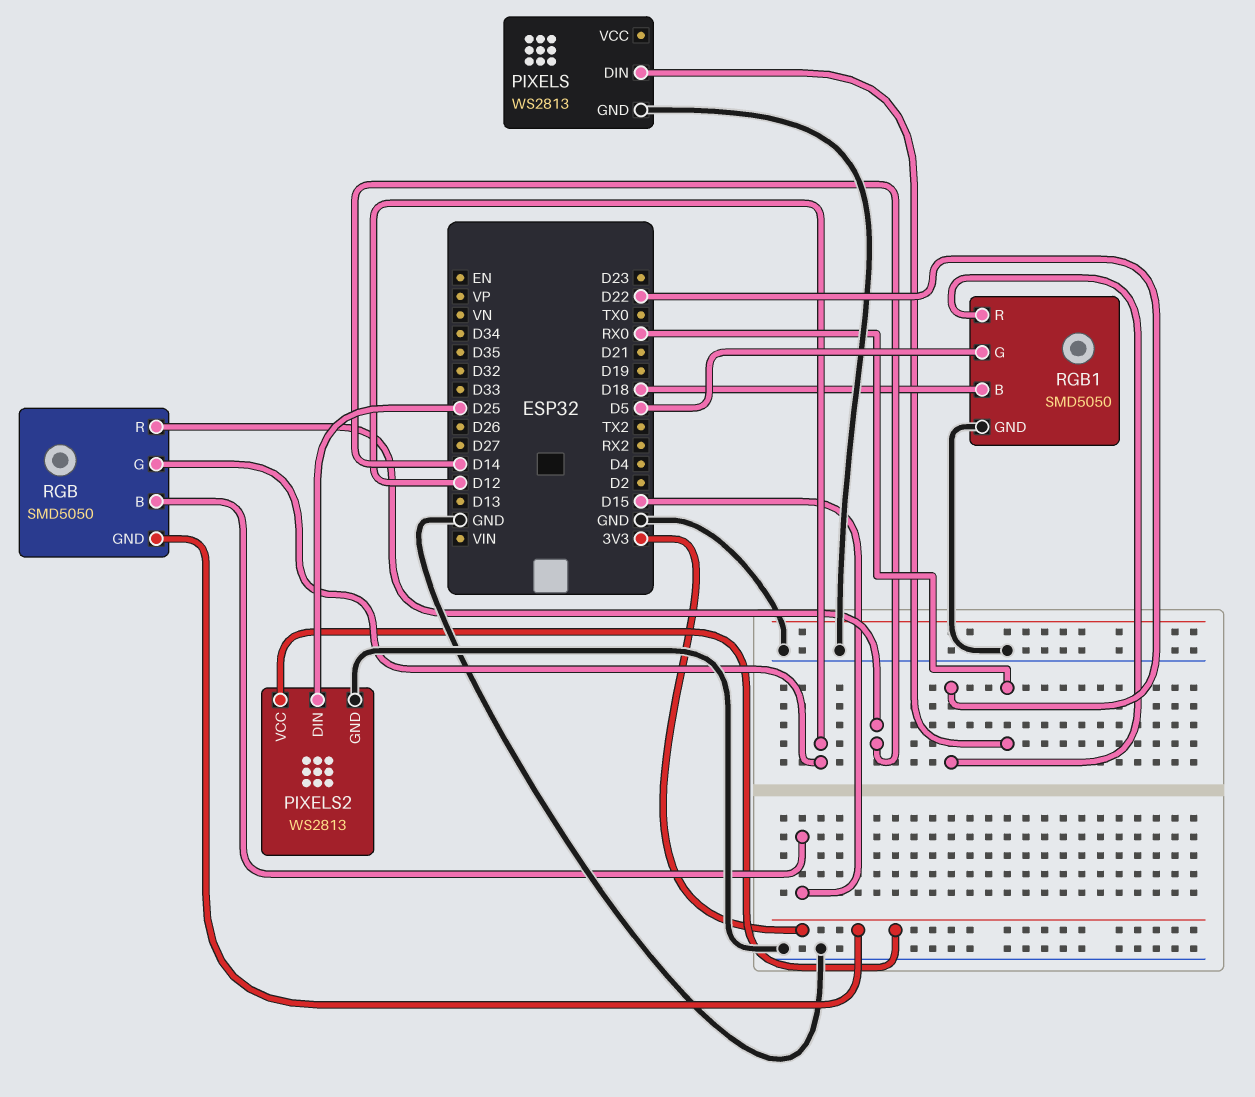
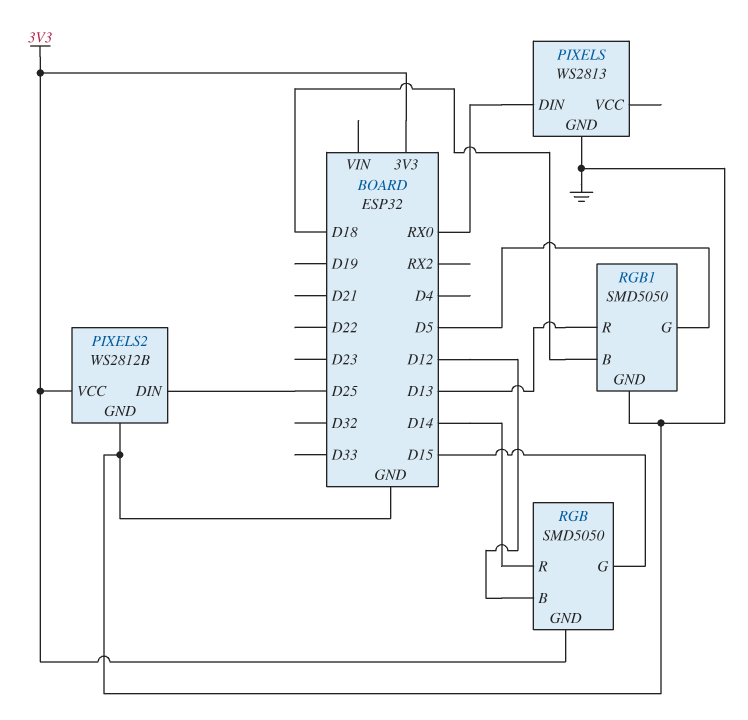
PIXELS2: WS2813 -> WS2812B
RGB pin B: D15 -> D12
RGB pin G: D12 -> D15
RGB1 pin R: D22 -> D13

